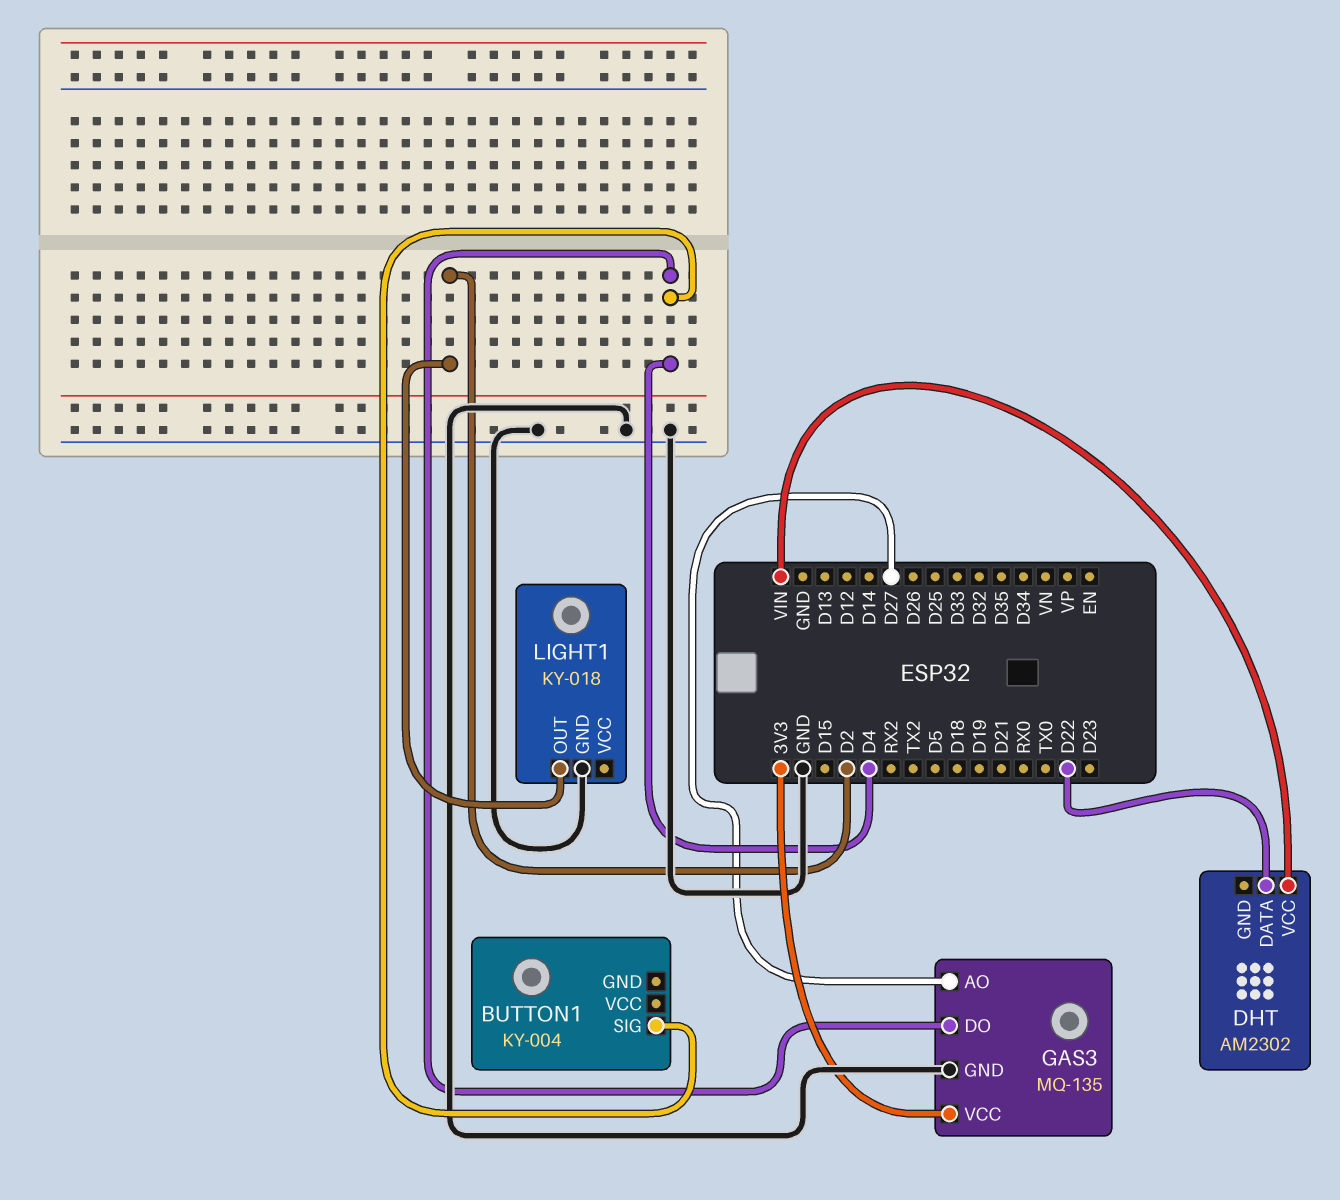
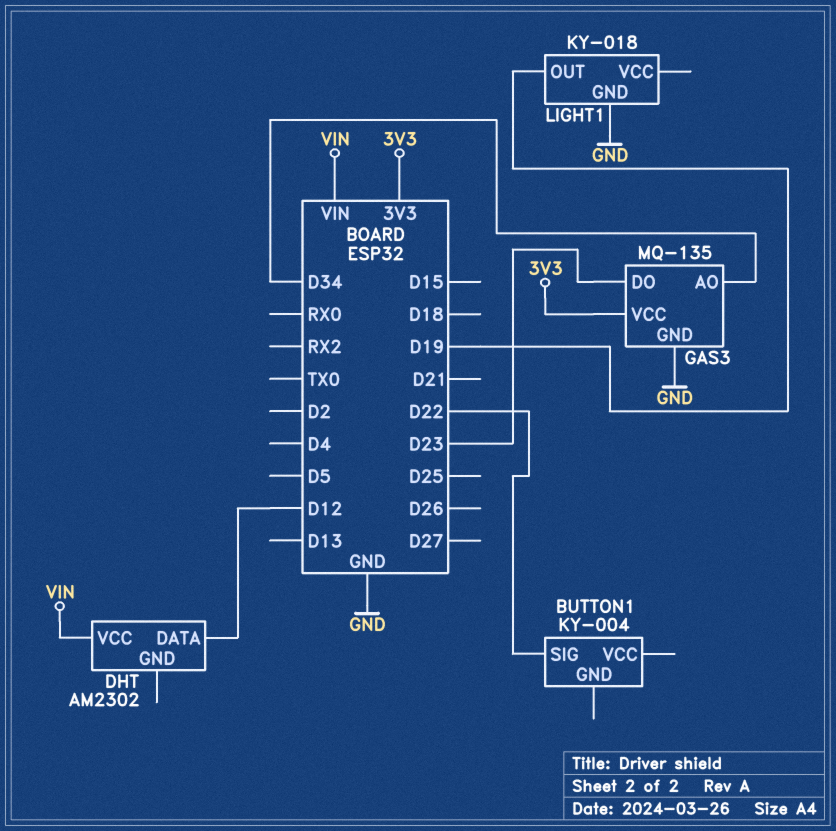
BUTTON1 pin SIG: D4 -> D22
DHT pin DATA: D22 -> D12
GAS3 pin AO: D27 -> D34
GAS3 pin DO: D4 -> D23
LIGHT1 pin OUT: D2 -> D19

